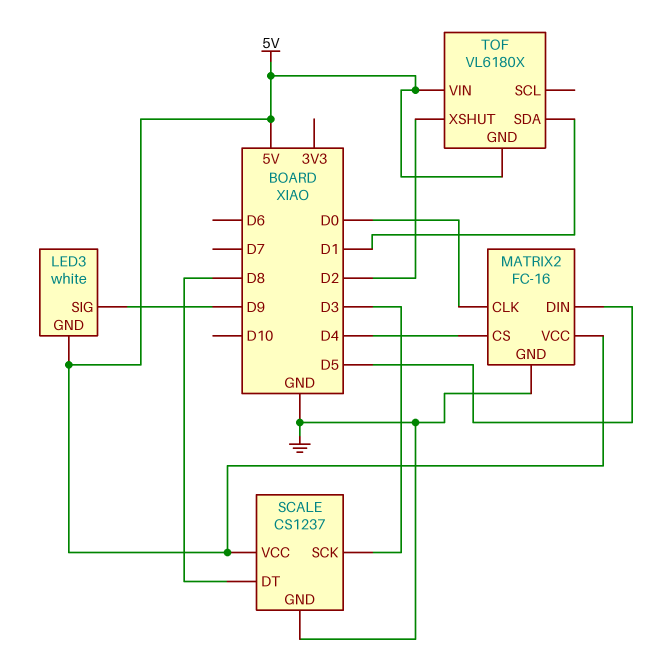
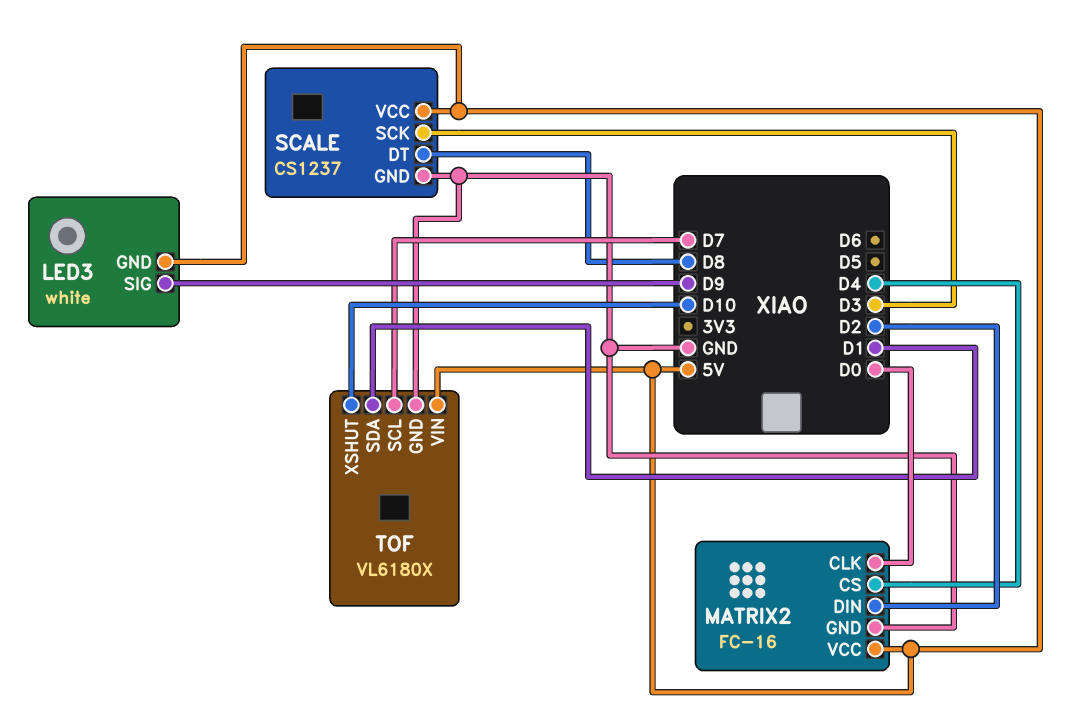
MATRIX2 pin DIN: D5 -> D2
TOF pin GND: 5V -> GND
TOF pin SCL: none -> D7
TOF pin XSHUT: D2 -> D10

